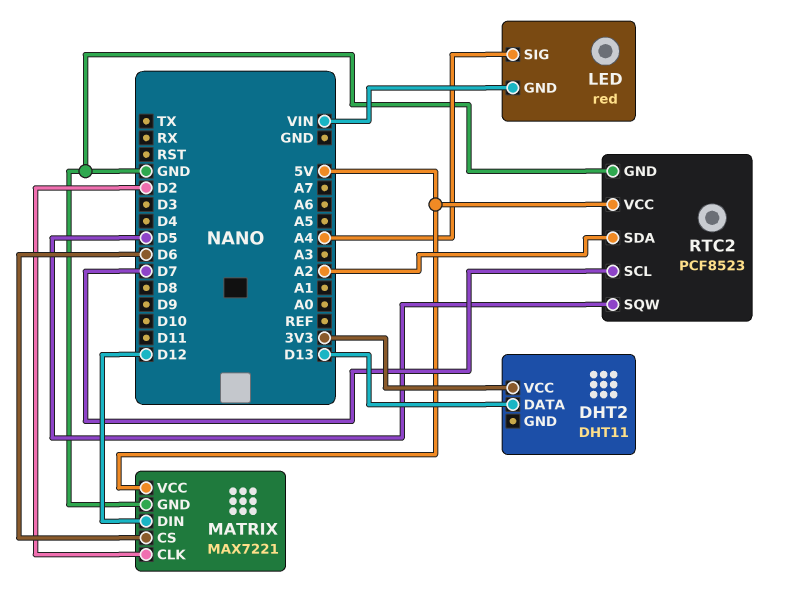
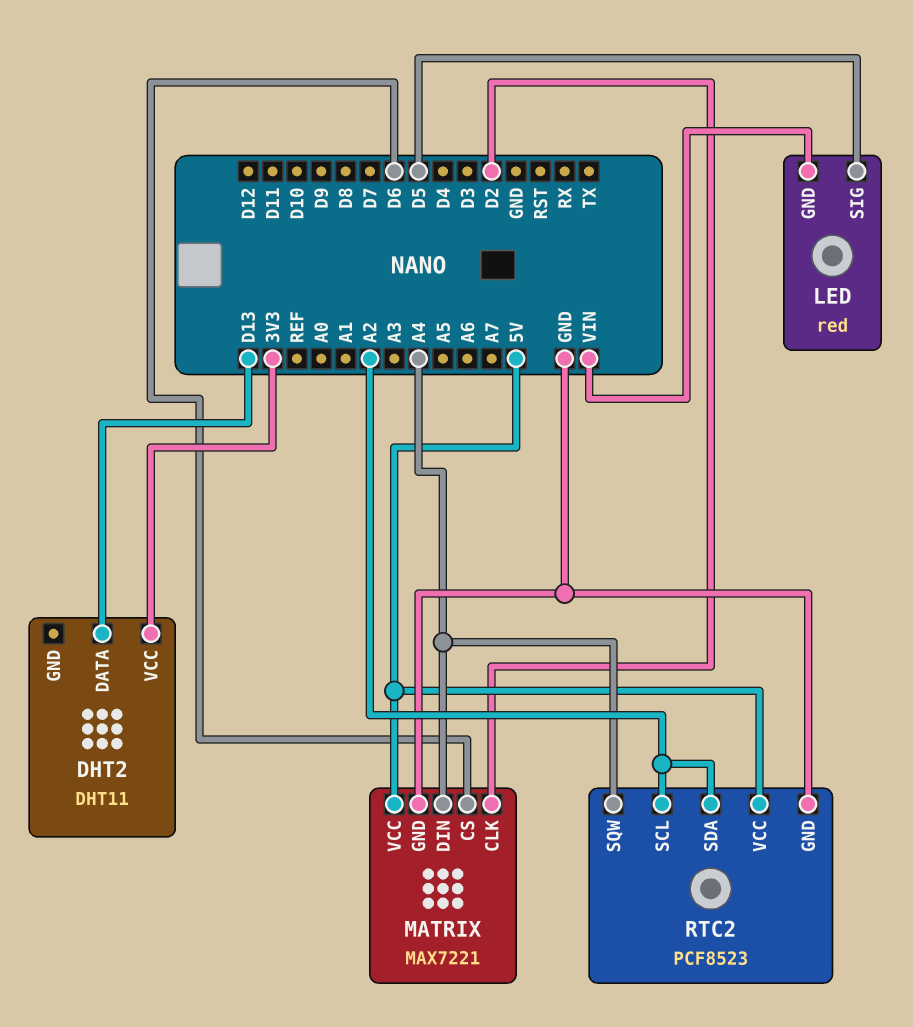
LED pin SIG: A4 -> D5
MATRIX pin DIN: D12 -> A4
RTC2 pin SCL: D7 -> A2
RTC2 pin SQW: D5 -> A4

